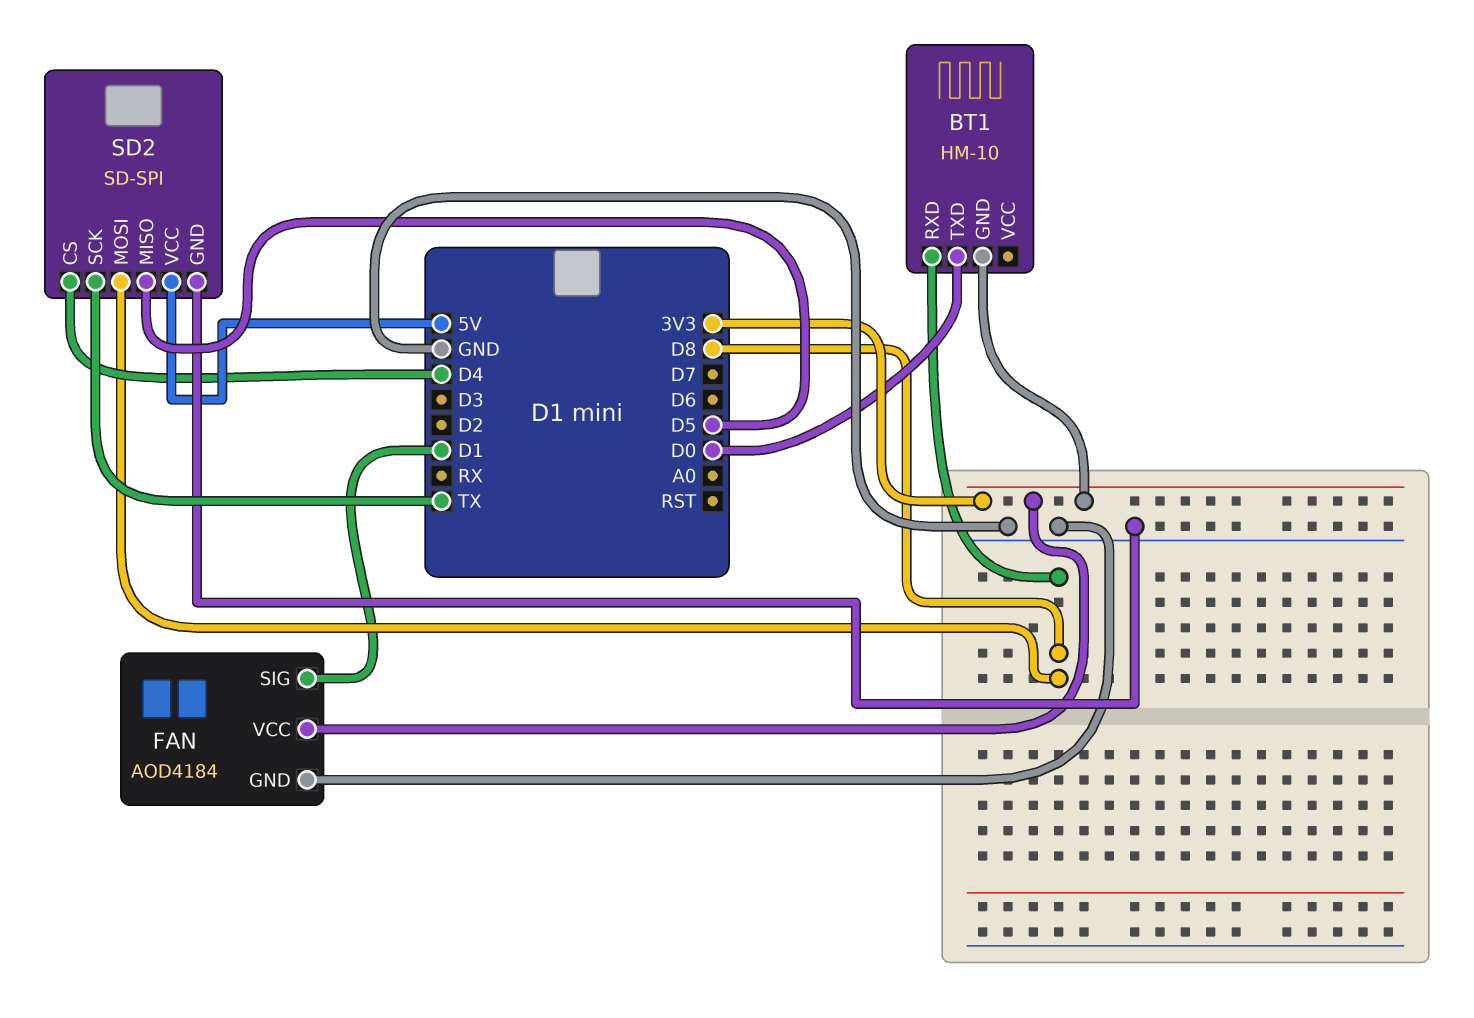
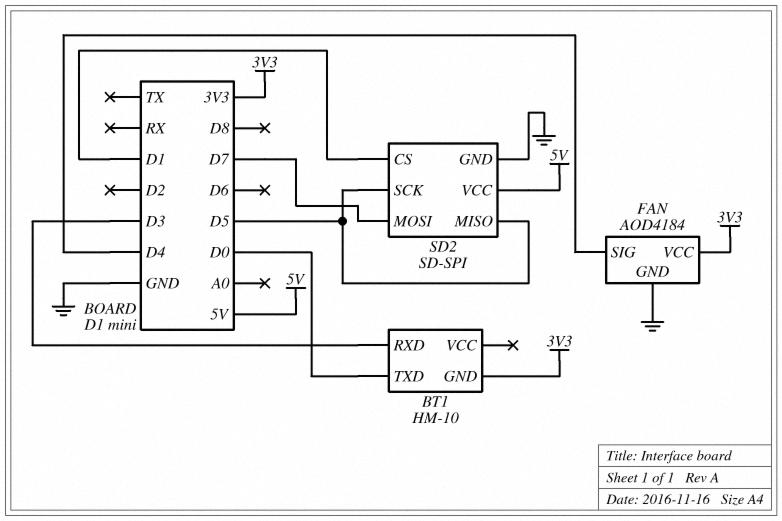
BT1 pin RXD: D8 -> D3
FAN pin SIG: D1 -> D4
SD2 pin CS: D4 -> D1
SD2 pin MOSI: D8 -> D7
SD2 pin SCK: TX -> D5

